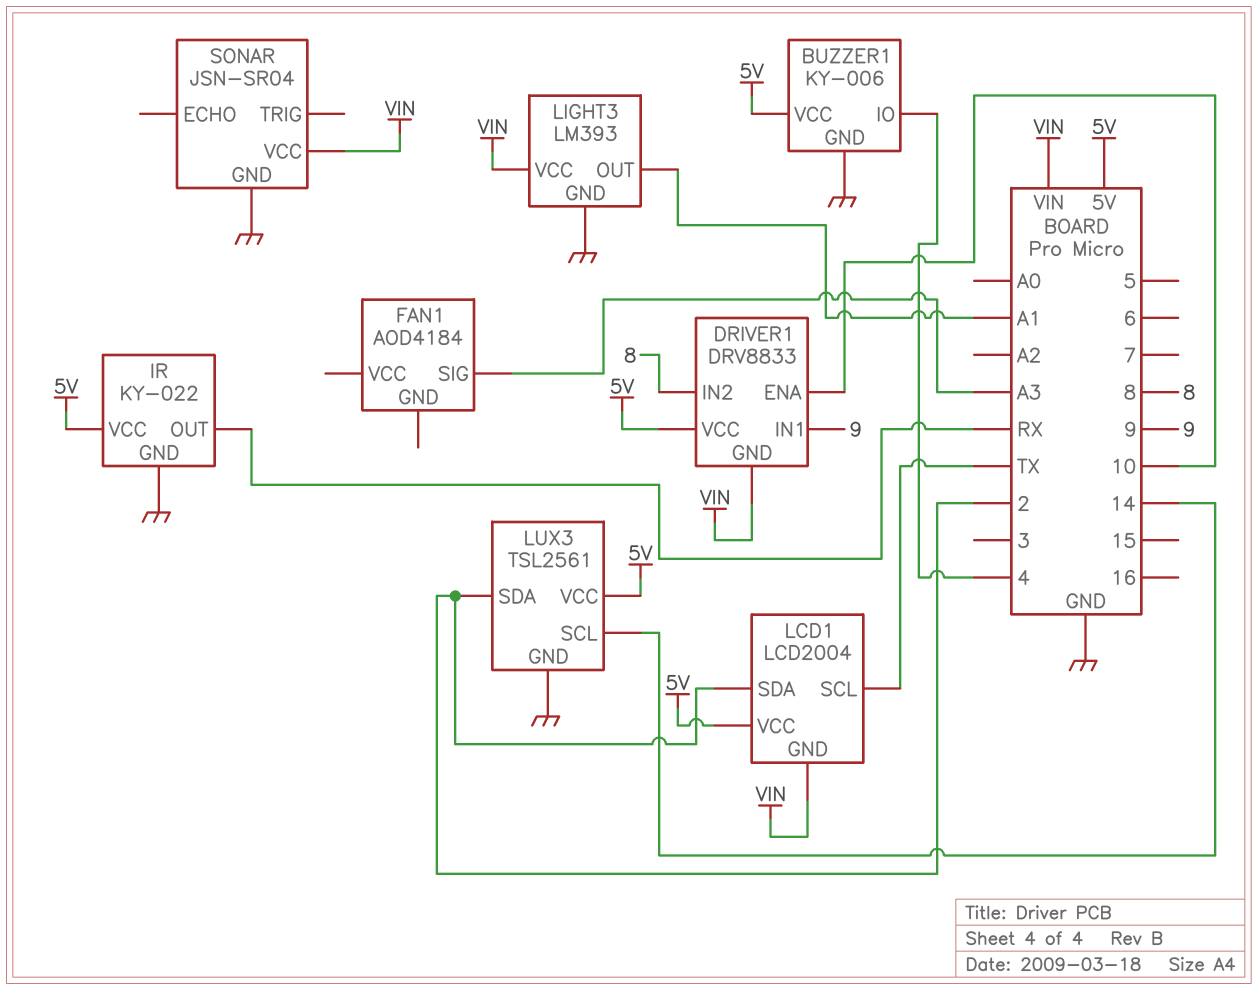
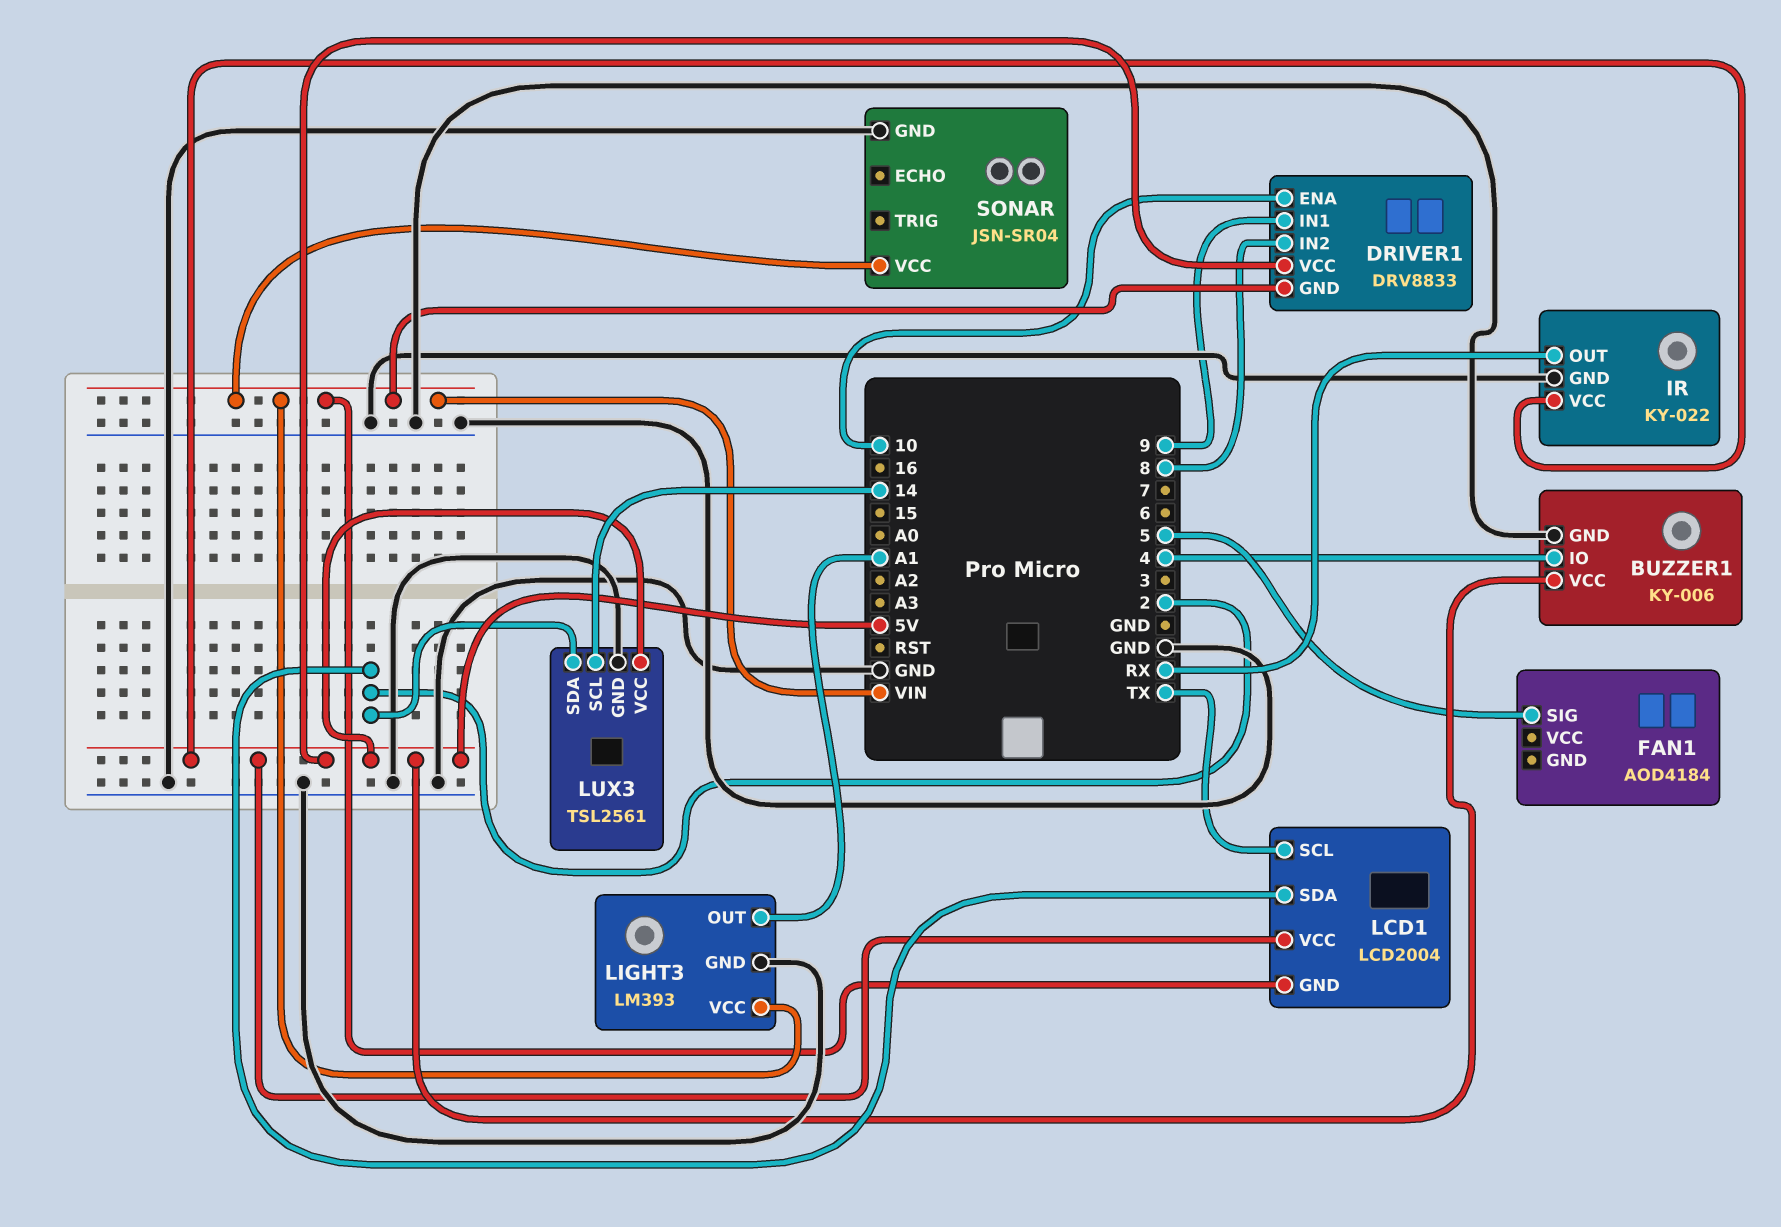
FAN1 pin SIG: A3 -> 5

